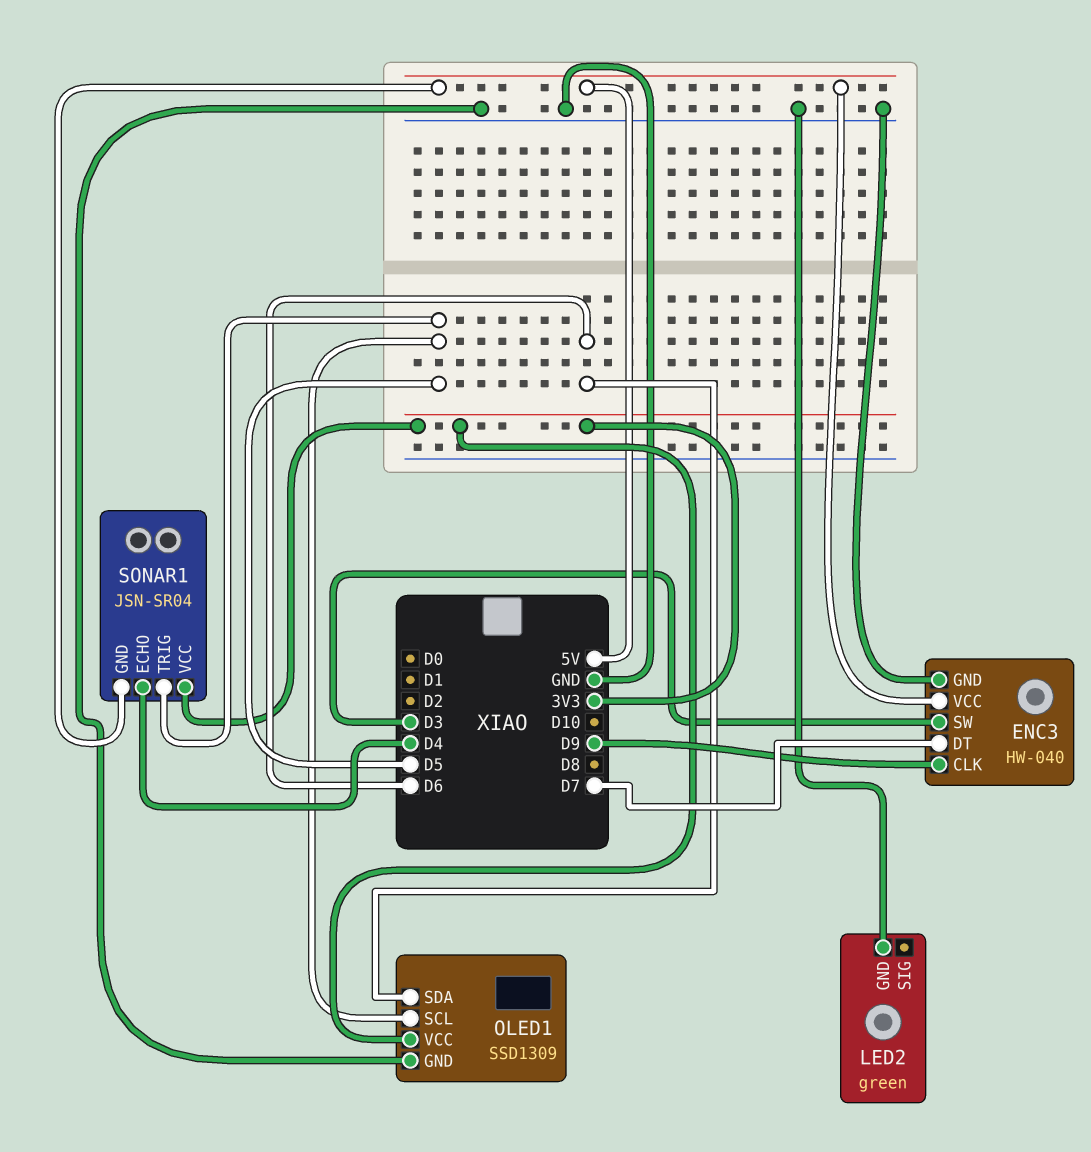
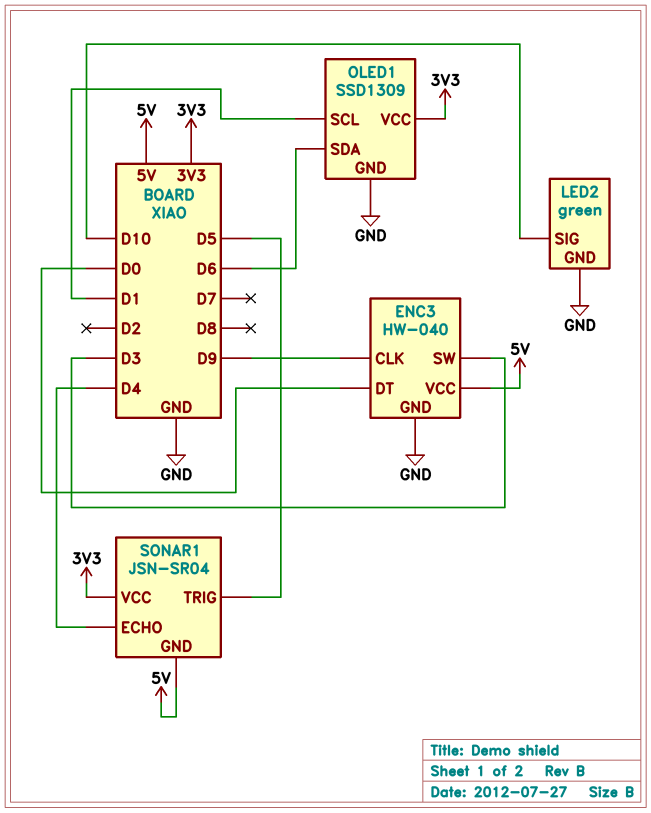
ENC3 pin DT: D7 -> D0
LED2 pin SIG: none -> D10
OLED1 pin SCL: D5 -> D1

